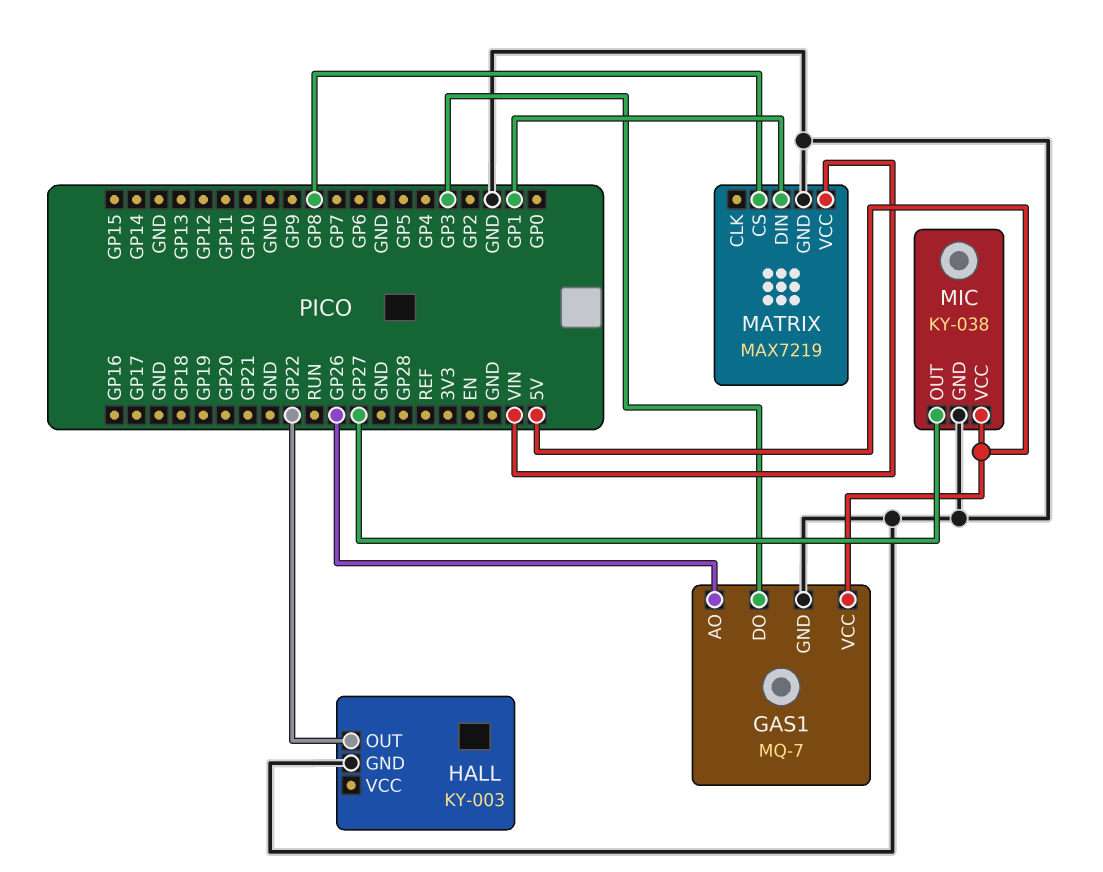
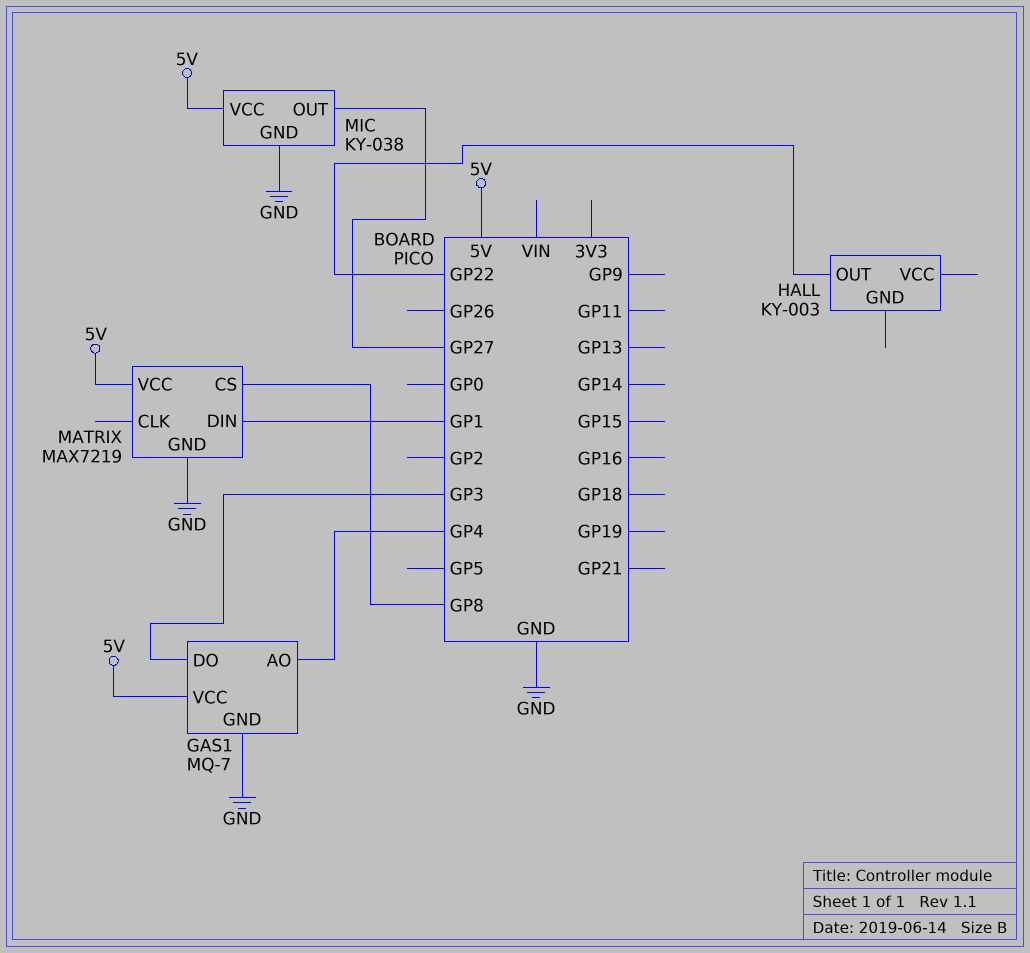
GAS1 pin AO: GP26 -> GP4
HALL pin GND: GND -> none
MATRIX pin VCC: VIN -> 5V

